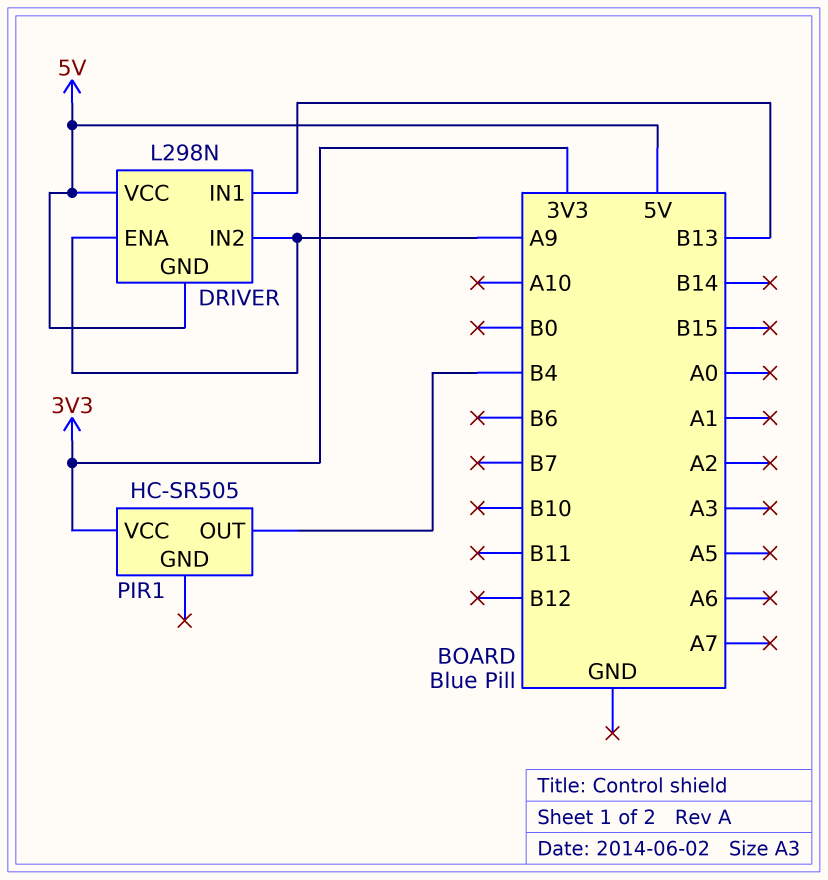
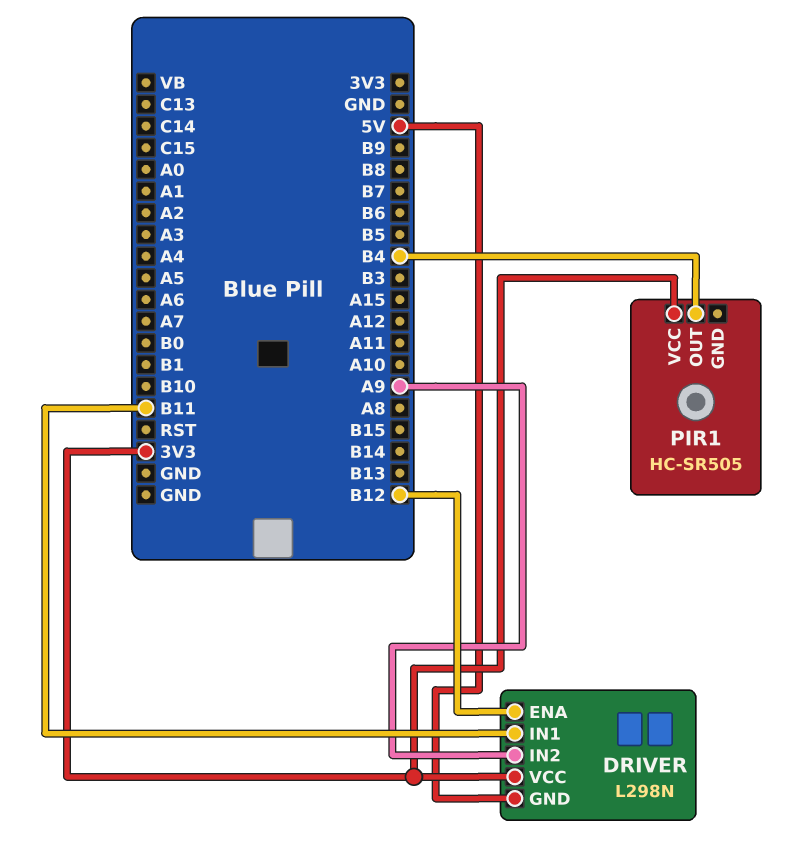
DRIVER pin ENA: A9 -> B12
DRIVER pin IN1: B13 -> B11
DRIVER pin VCC: 5V -> 3V3

